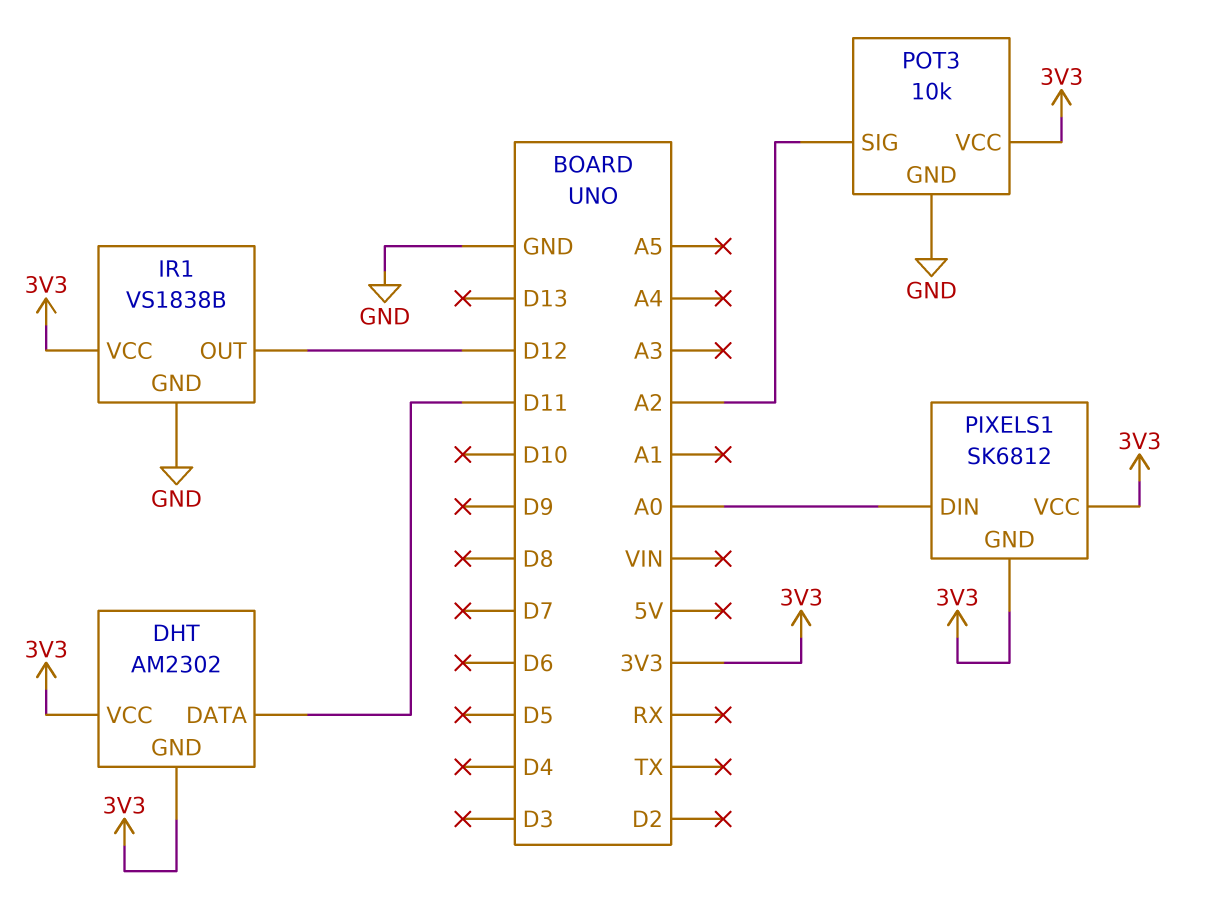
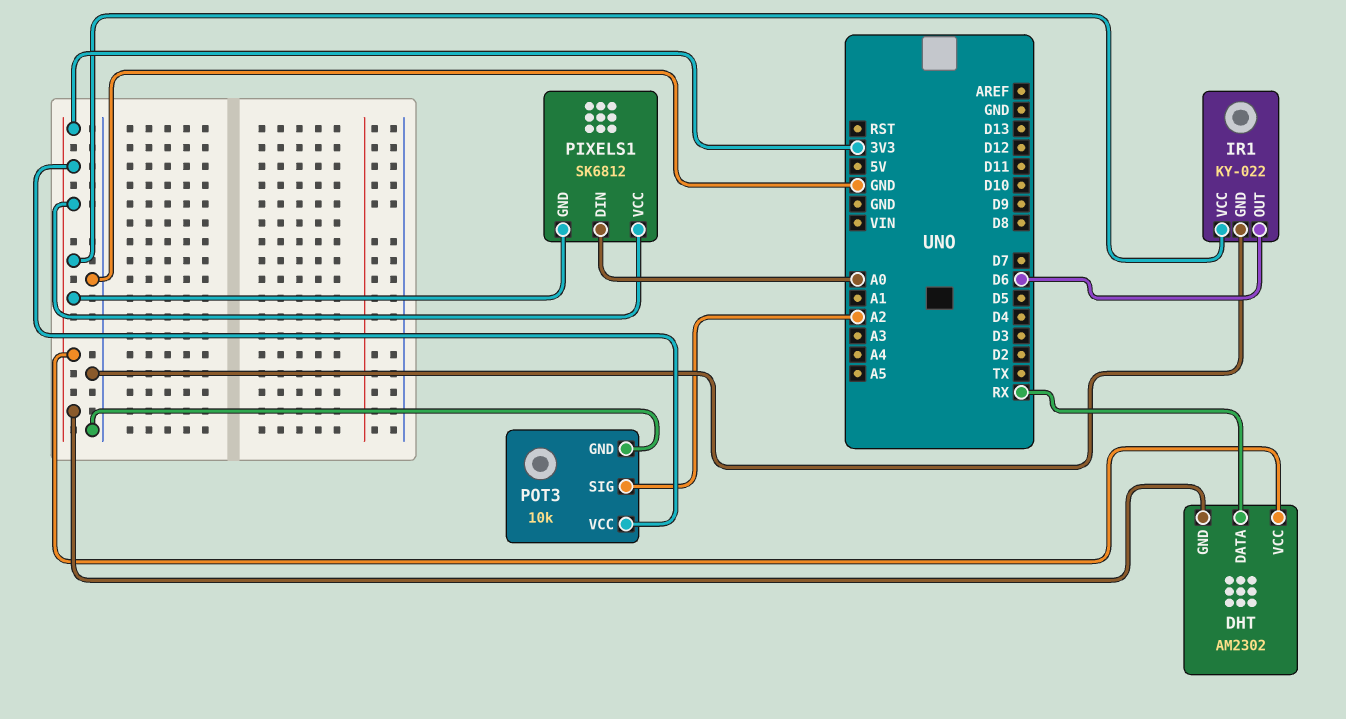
DHT pin DATA: D11 -> RX
IR1: VS1838B -> KY-022
IR1 pin OUT: D12 -> D6

